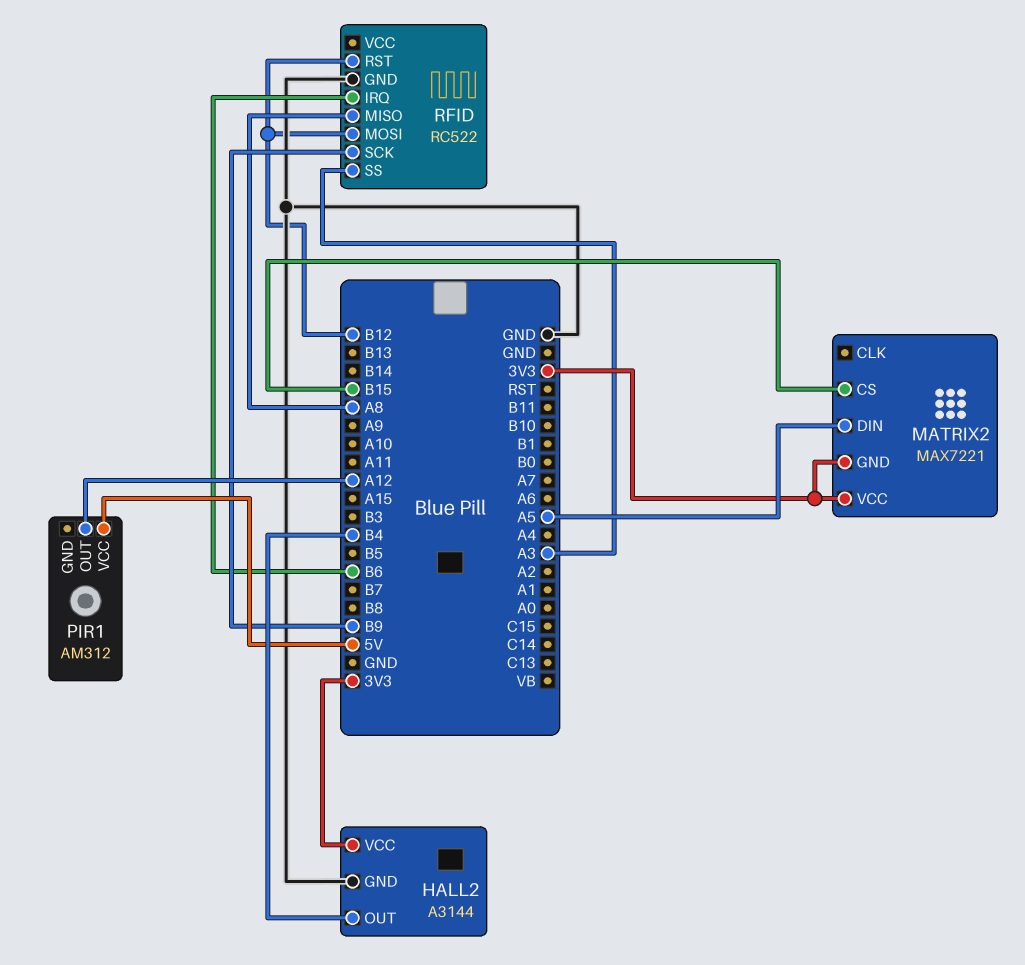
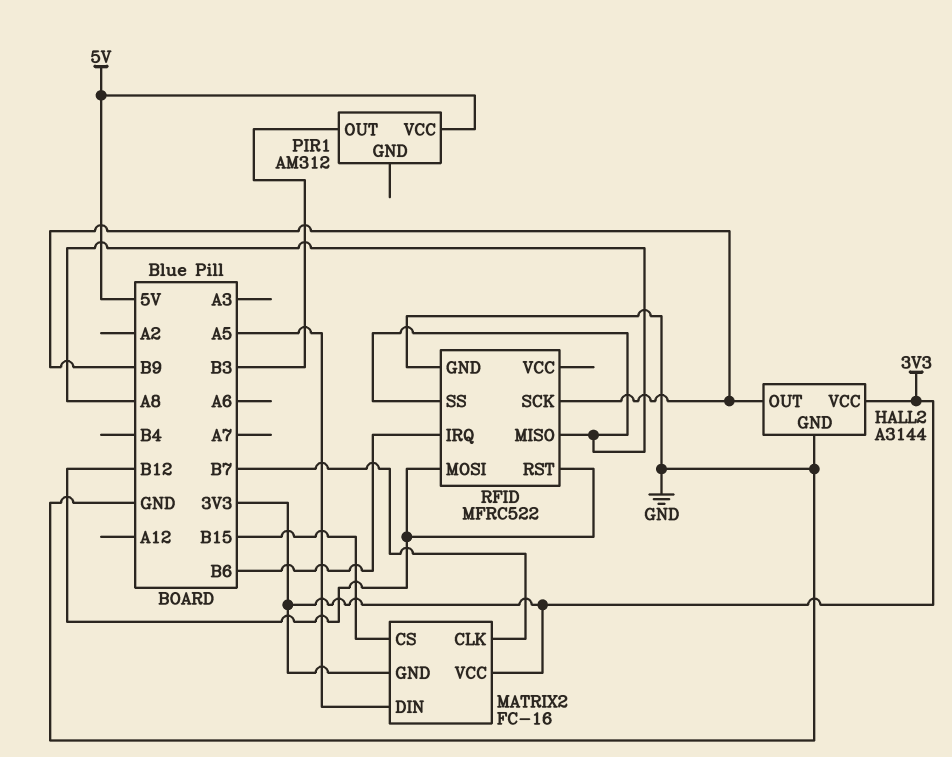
HALL2 pin OUT: B4 -> B9
MATRIX2: MAX7221 -> FC-16
MATRIX2 pin CLK: none -> B7
PIR1 pin OUT: A12 -> B3
RFID: RC522 -> MFRC522
RFID pin SS: A3 -> A8

